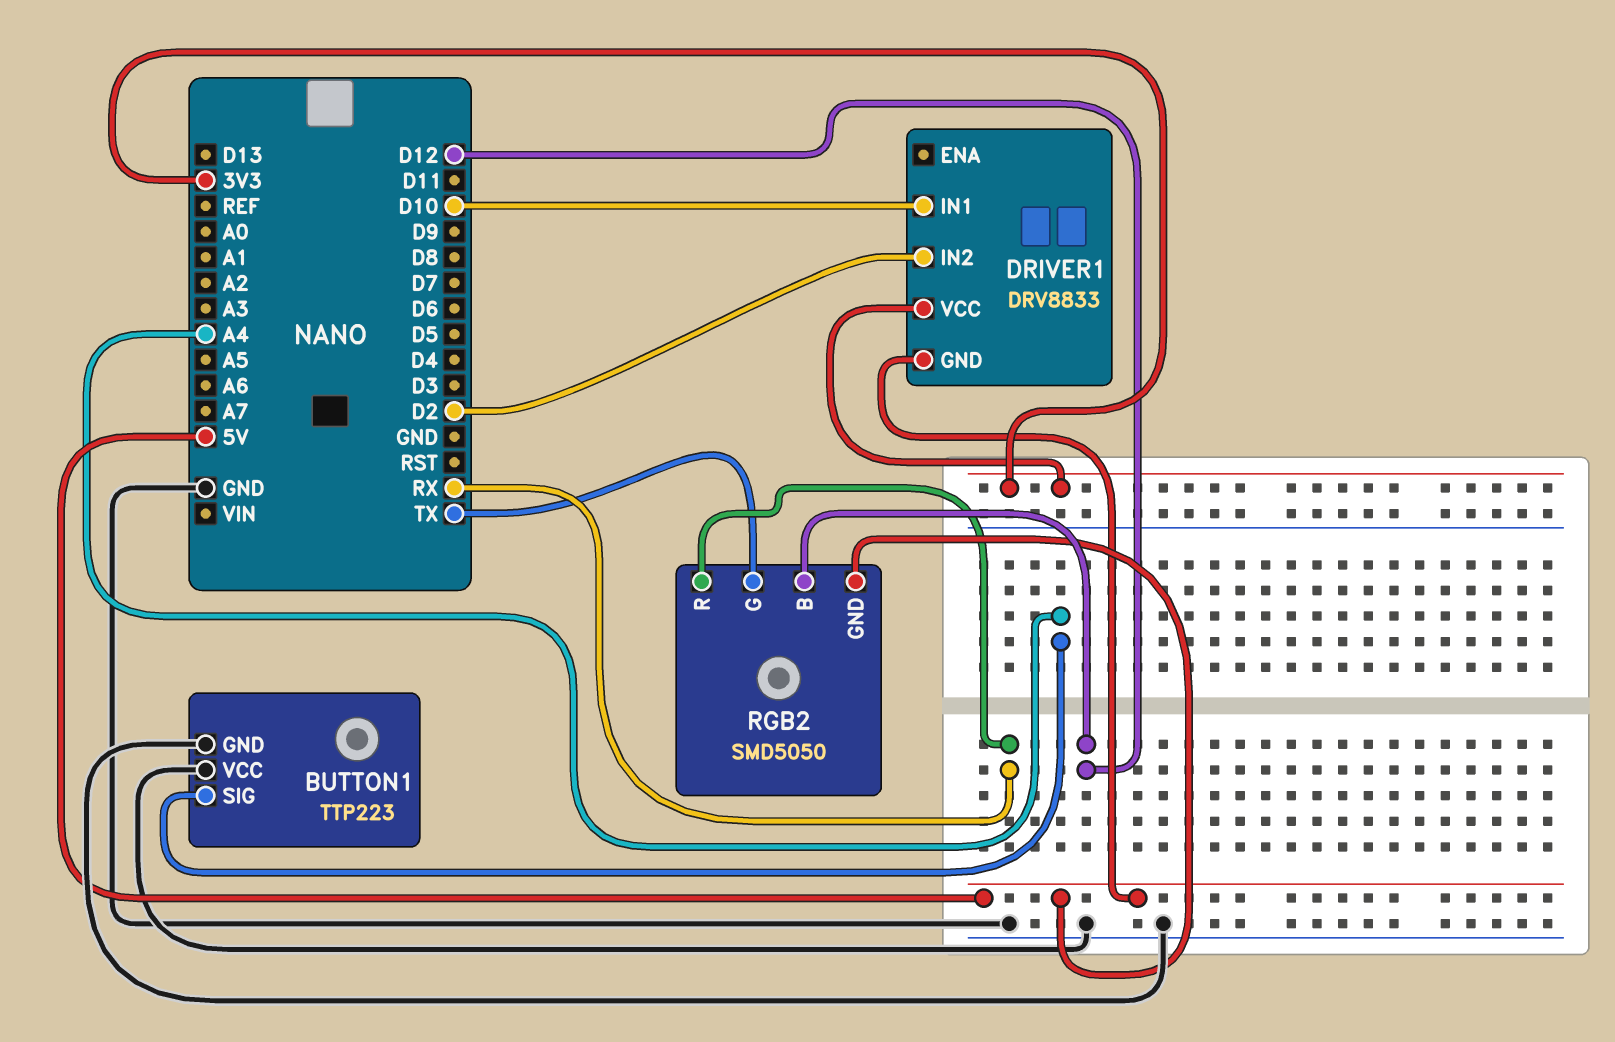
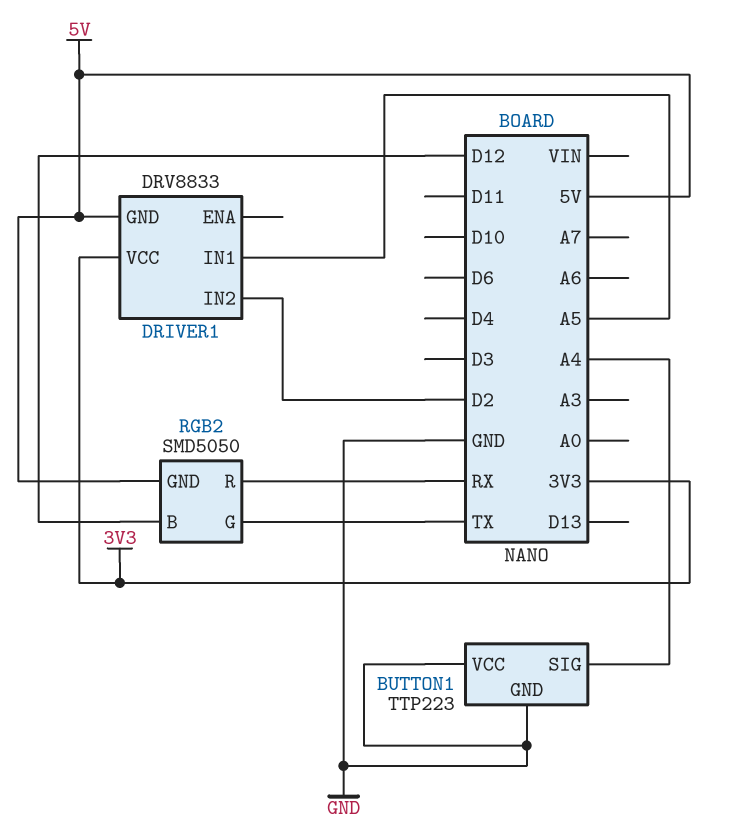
DRIVER1 pin IN1: D10 -> A5

